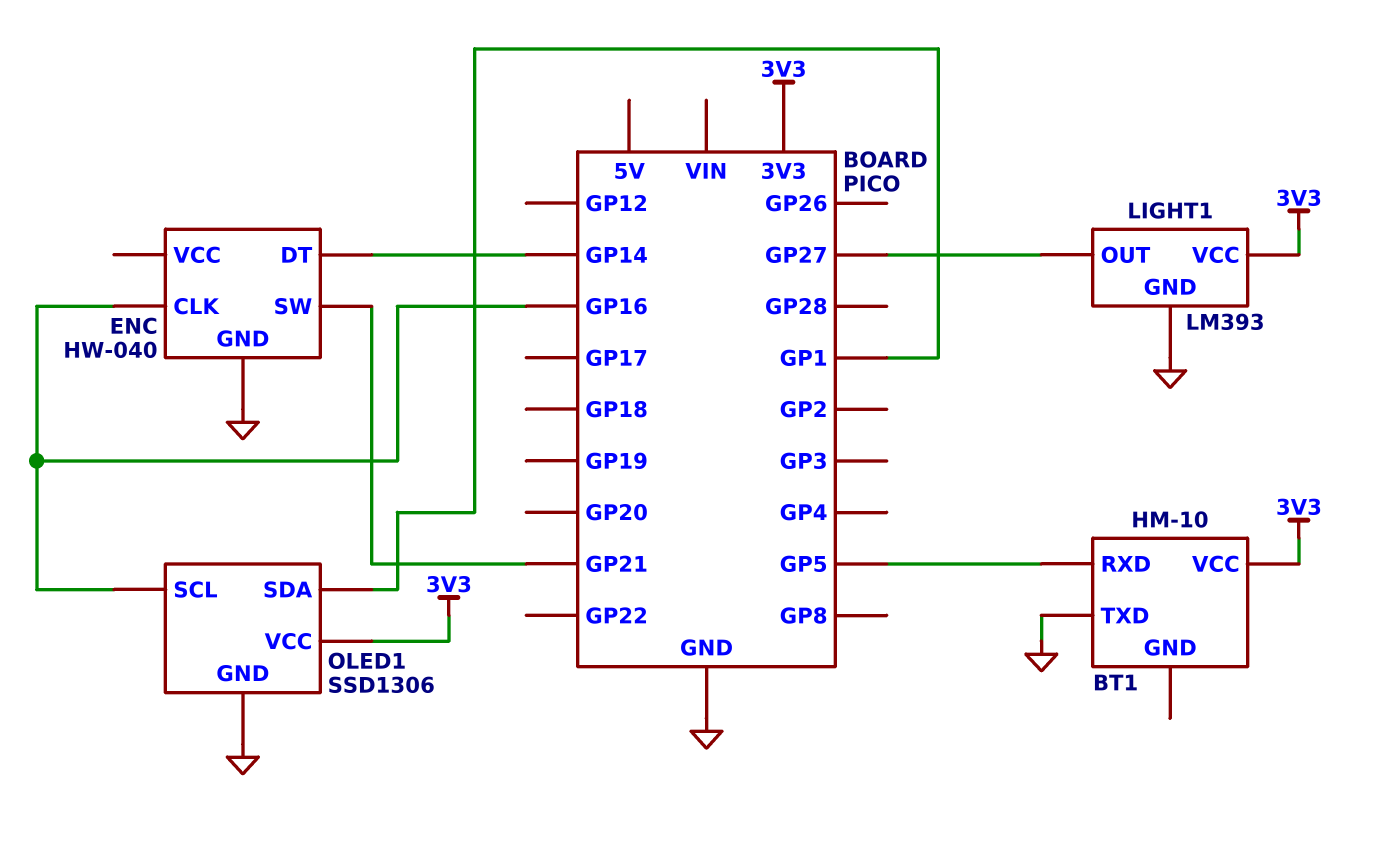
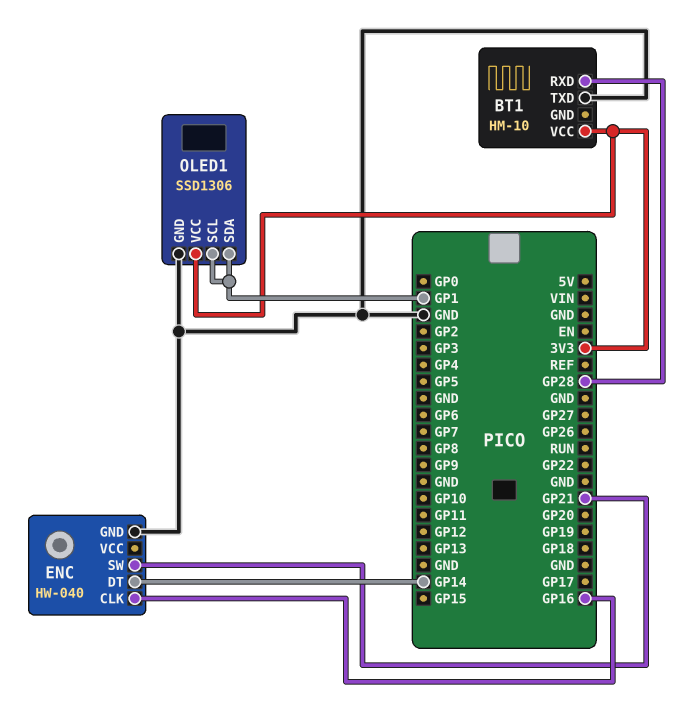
BT1 pin RXD: GP5 -> GP28
LIGHT1: LM393 -> none
LIGHT1 pin GND: GND -> none
LIGHT1 pin OUT: GP27 -> none
LIGHT1 pin VCC: 3V3 -> none
OLED1 pin SCL: GP16 -> GP1

